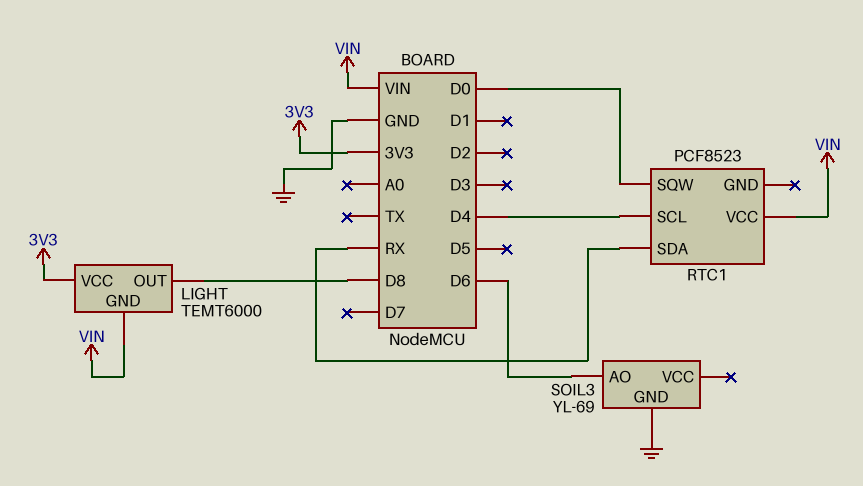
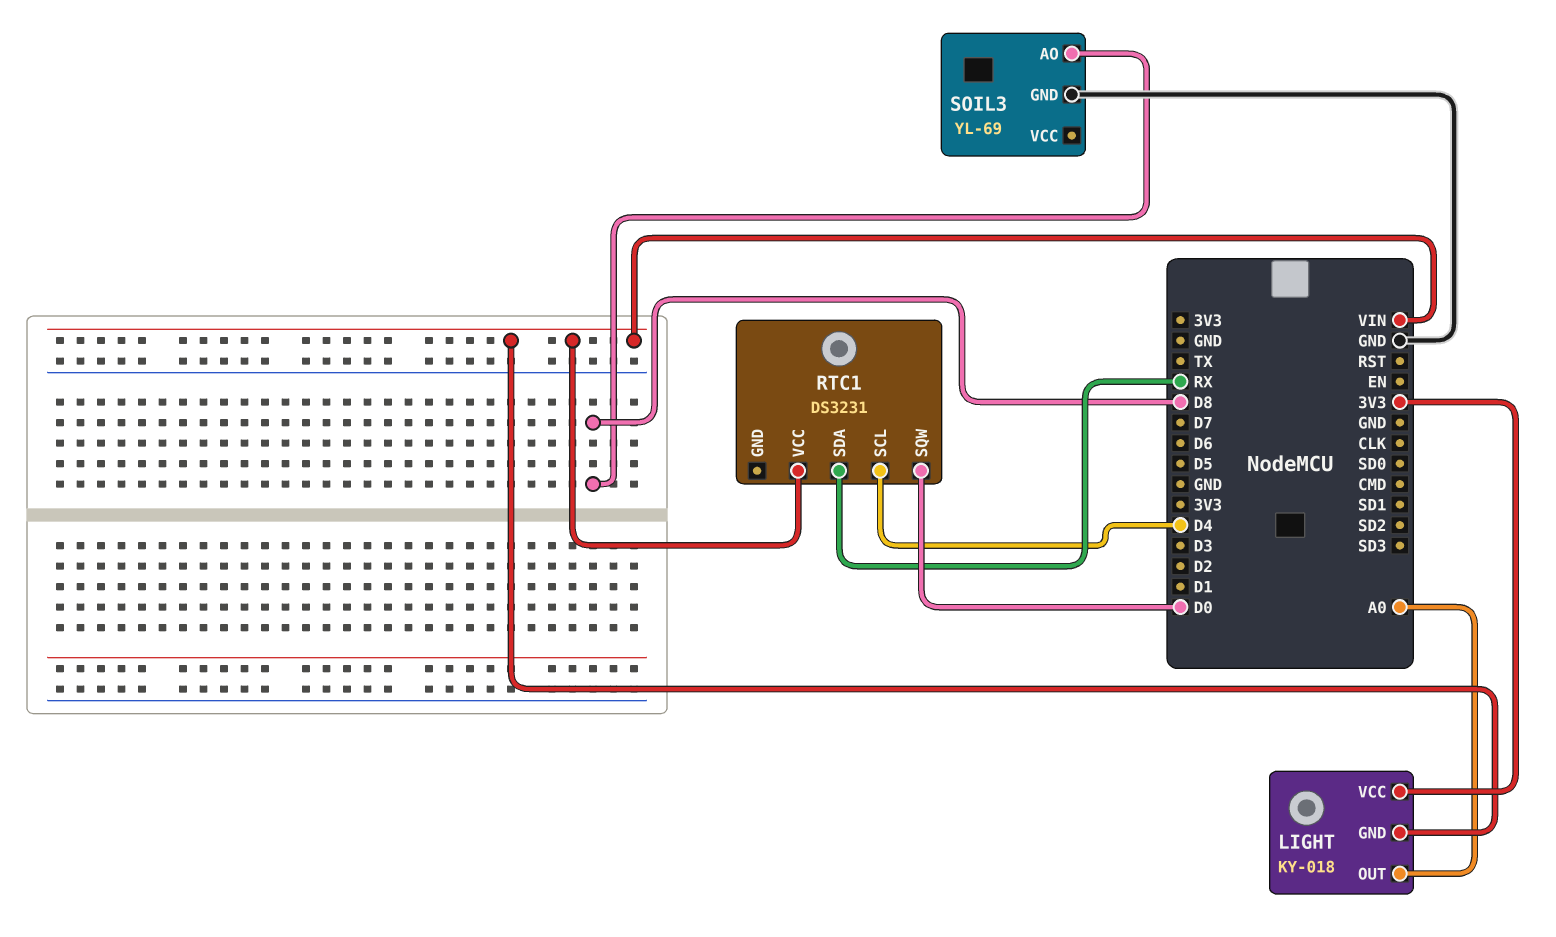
LIGHT: TEMT6000 -> KY-018
LIGHT pin OUT: D8 -> A0
RTC1: PCF8523 -> DS3231
SOIL3 pin AO: D6 -> D8

